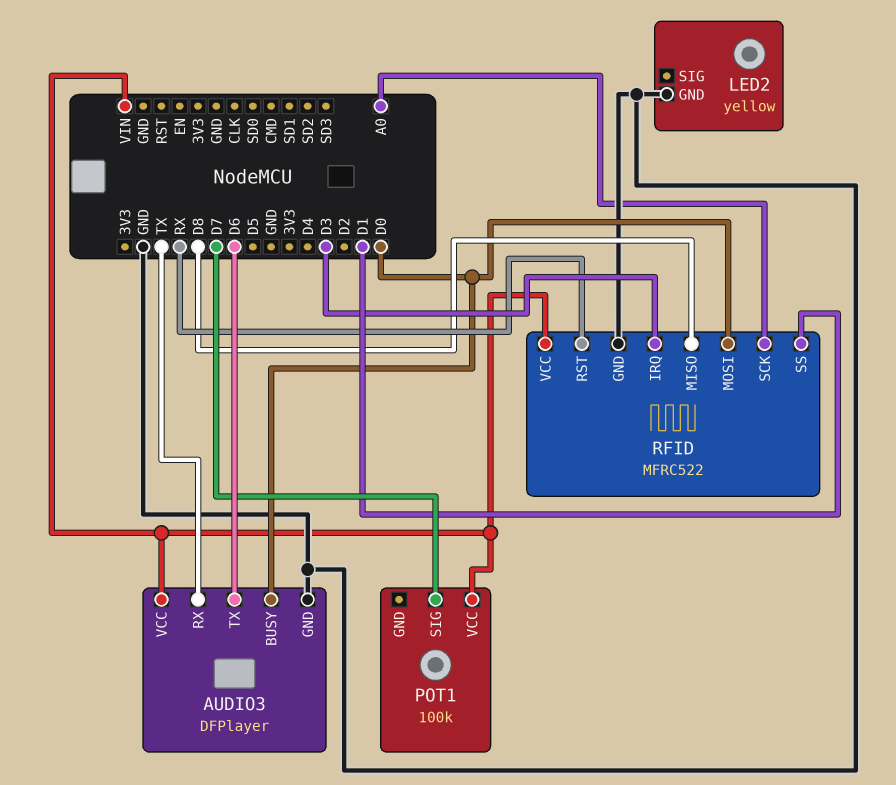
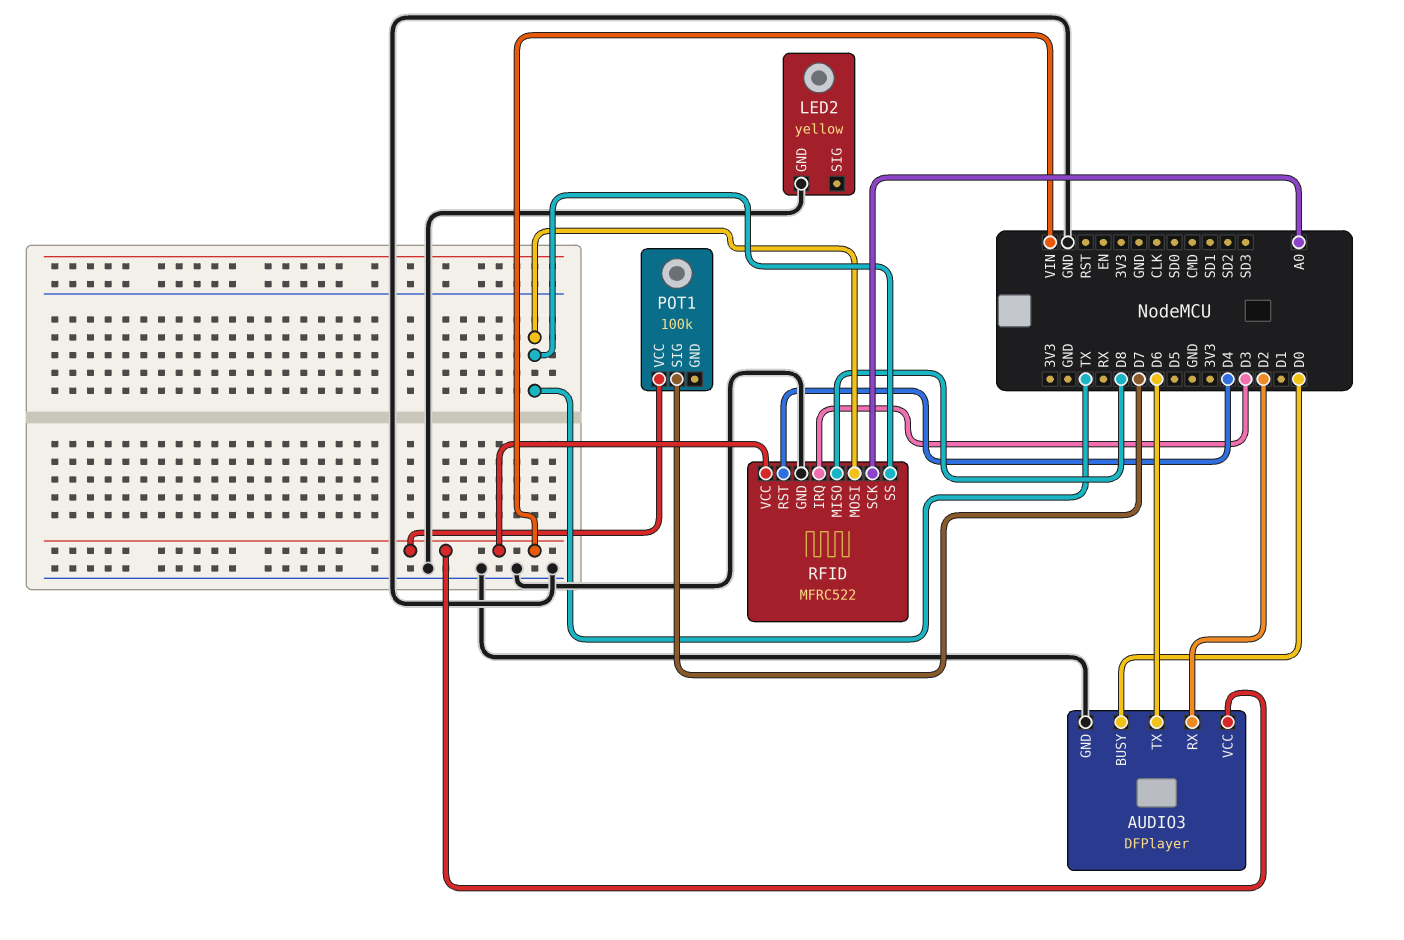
AUDIO3 pin RX: TX -> D2
RFID pin MOSI: D0 -> TX
RFID pin RST: RX -> D4
RFID pin SS: D1 -> TX

